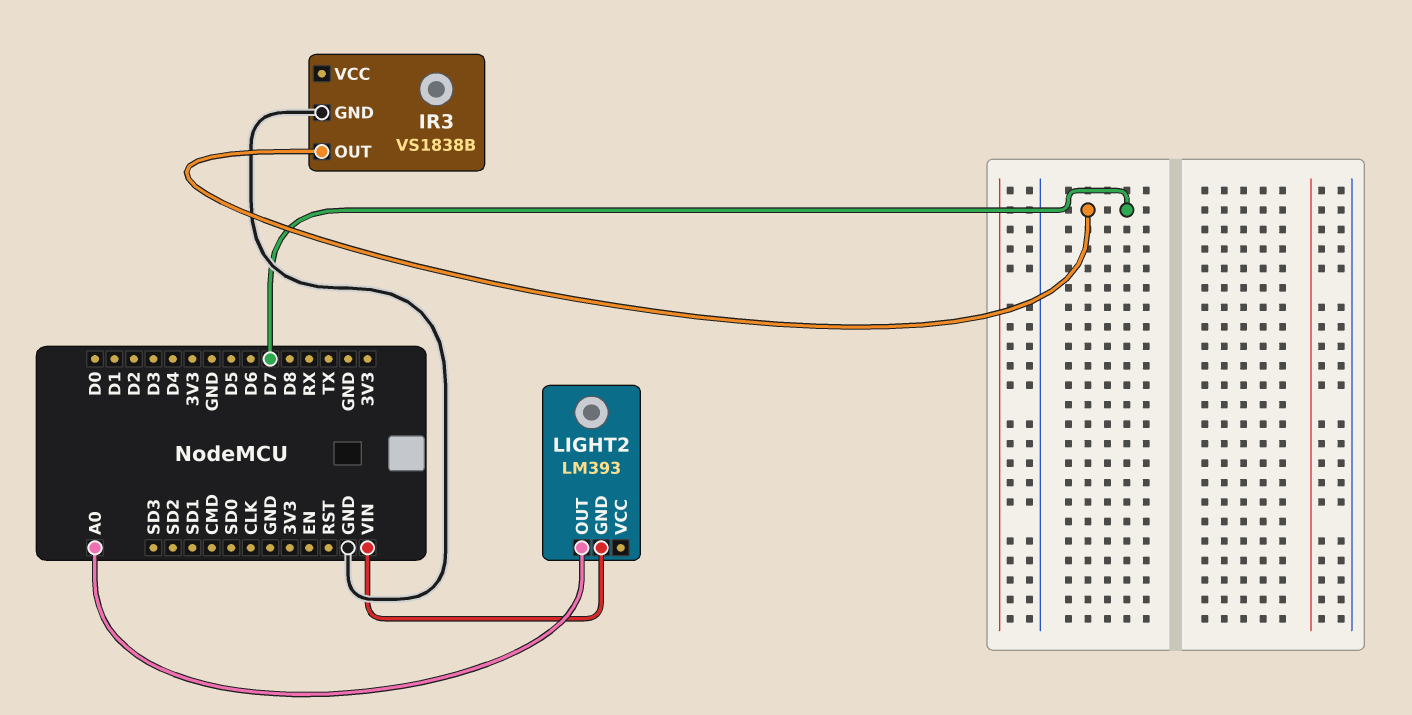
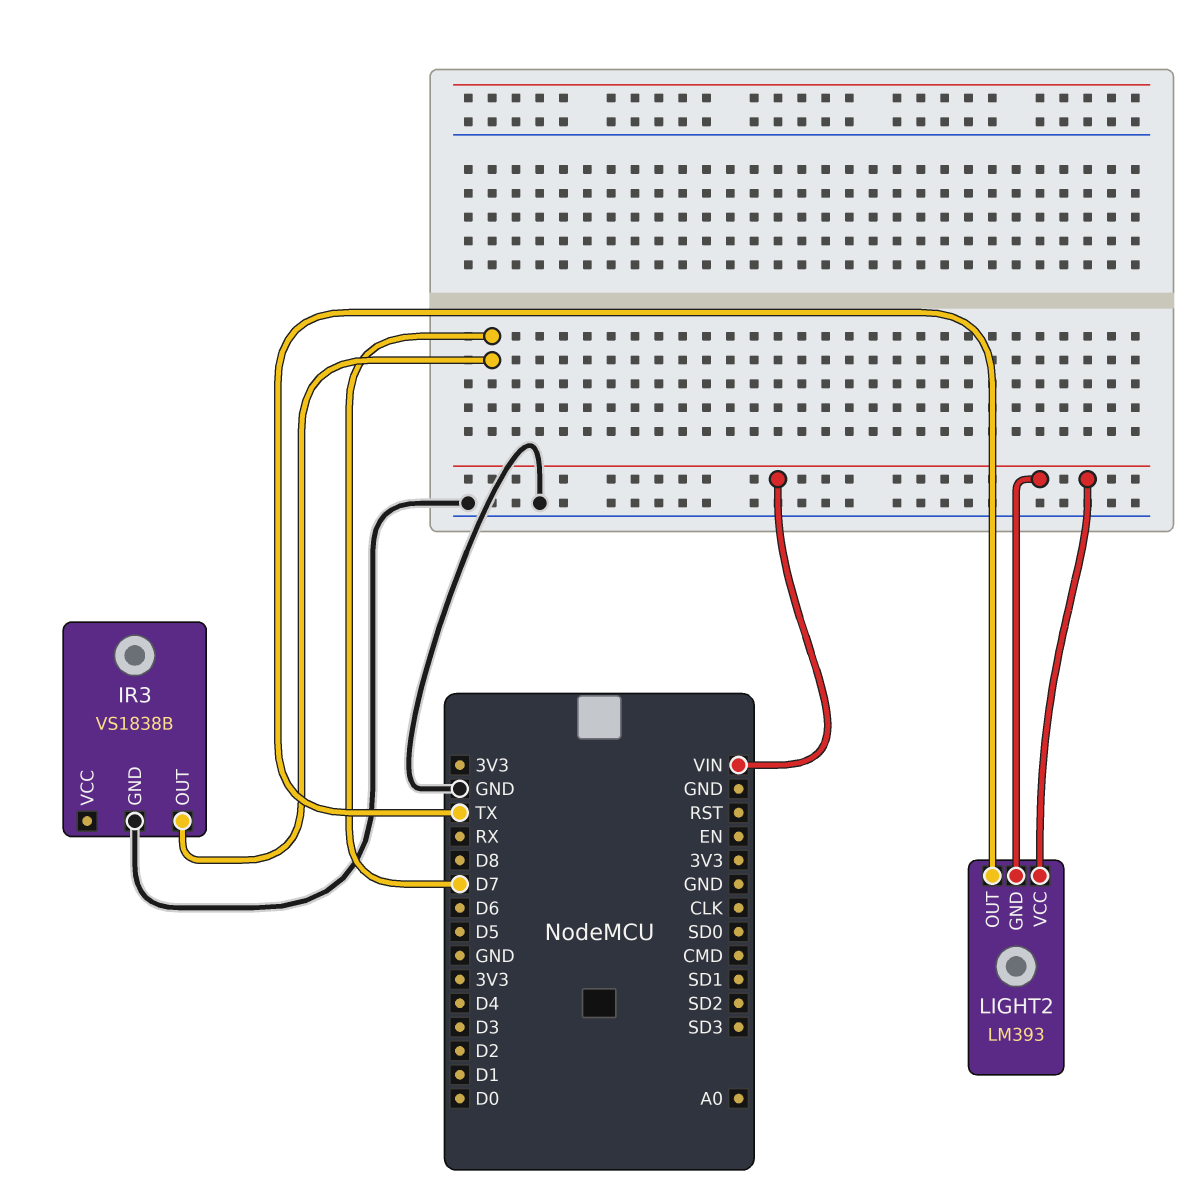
LIGHT2 pin OUT: A0 -> TX
LIGHT2 pin VCC: none -> VIN

